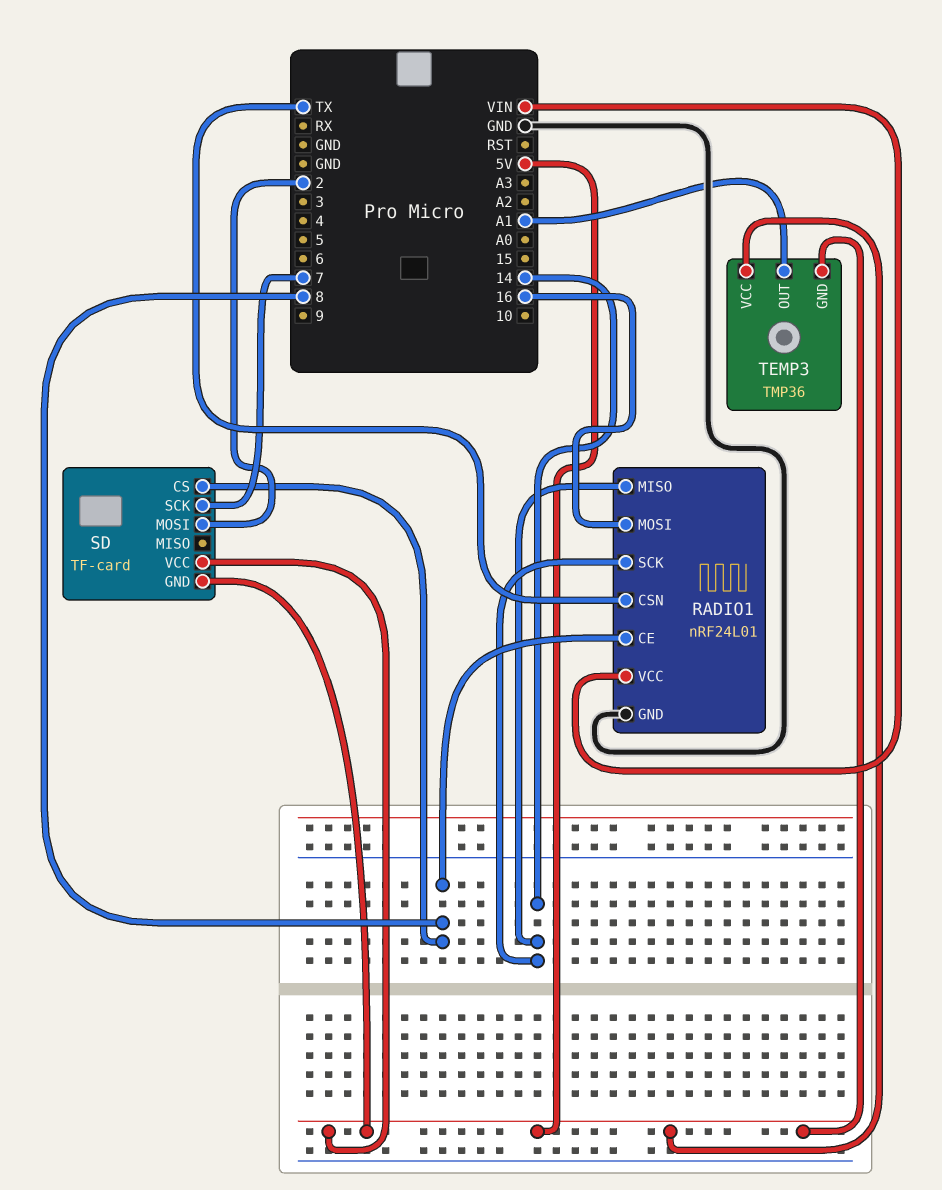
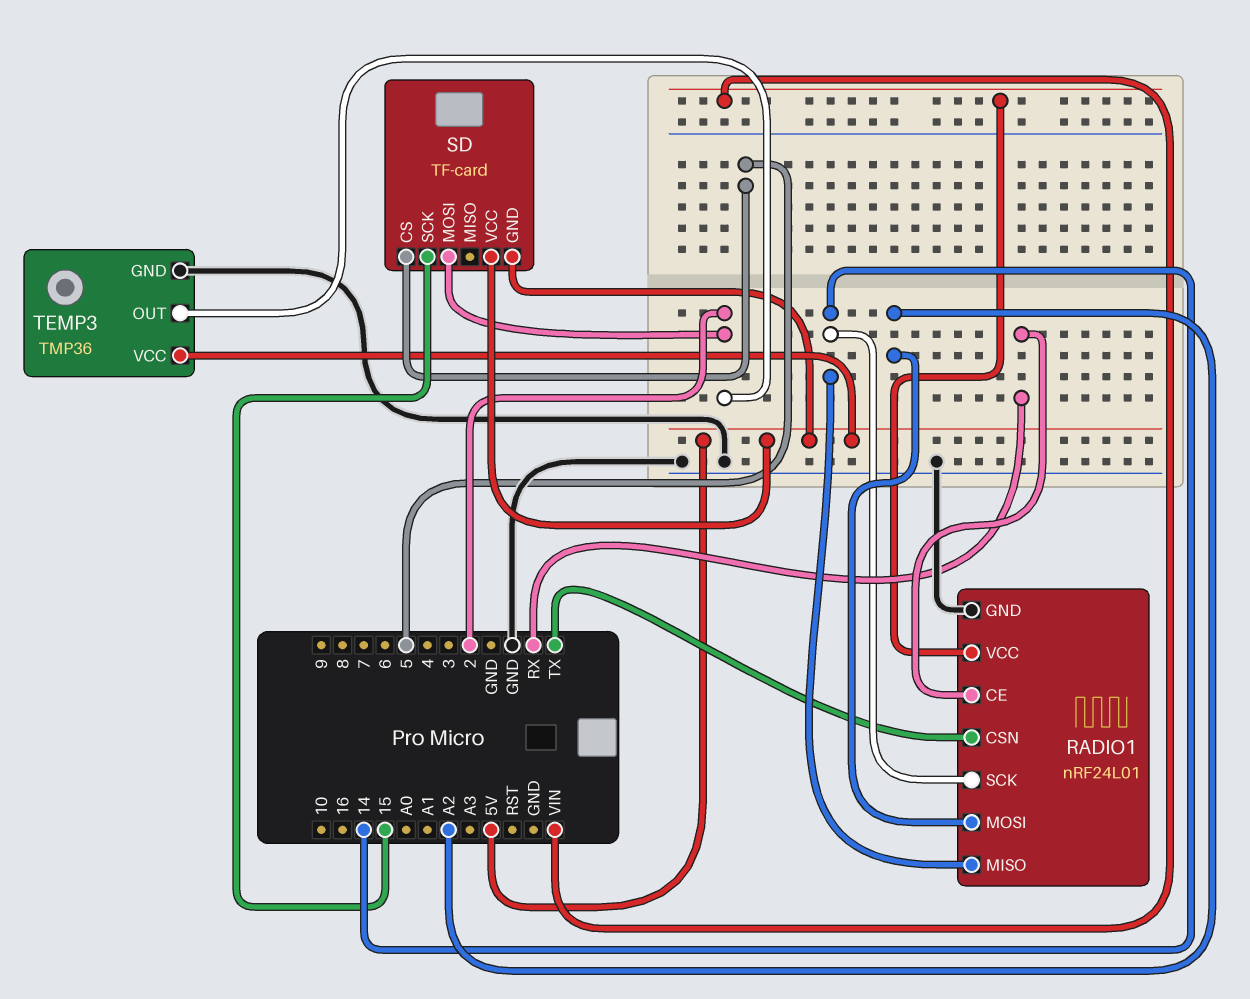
RADIO1 pin CE: 8 -> RX
RADIO1 pin MOSI: 16 -> A2
SD pin CS: 8 -> 5
SD pin SCK: 7 -> 15
TEMP3 pin GND: 5V -> GND
TEMP3 pin OUT: A1 -> 2

